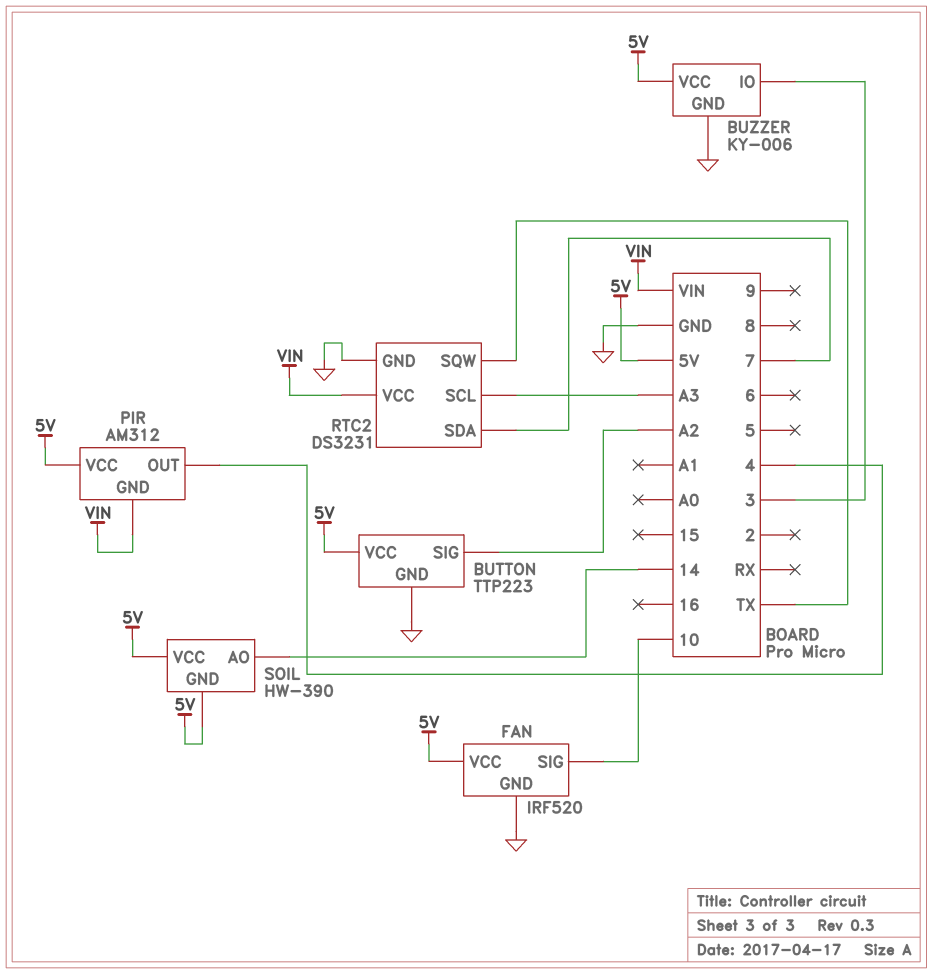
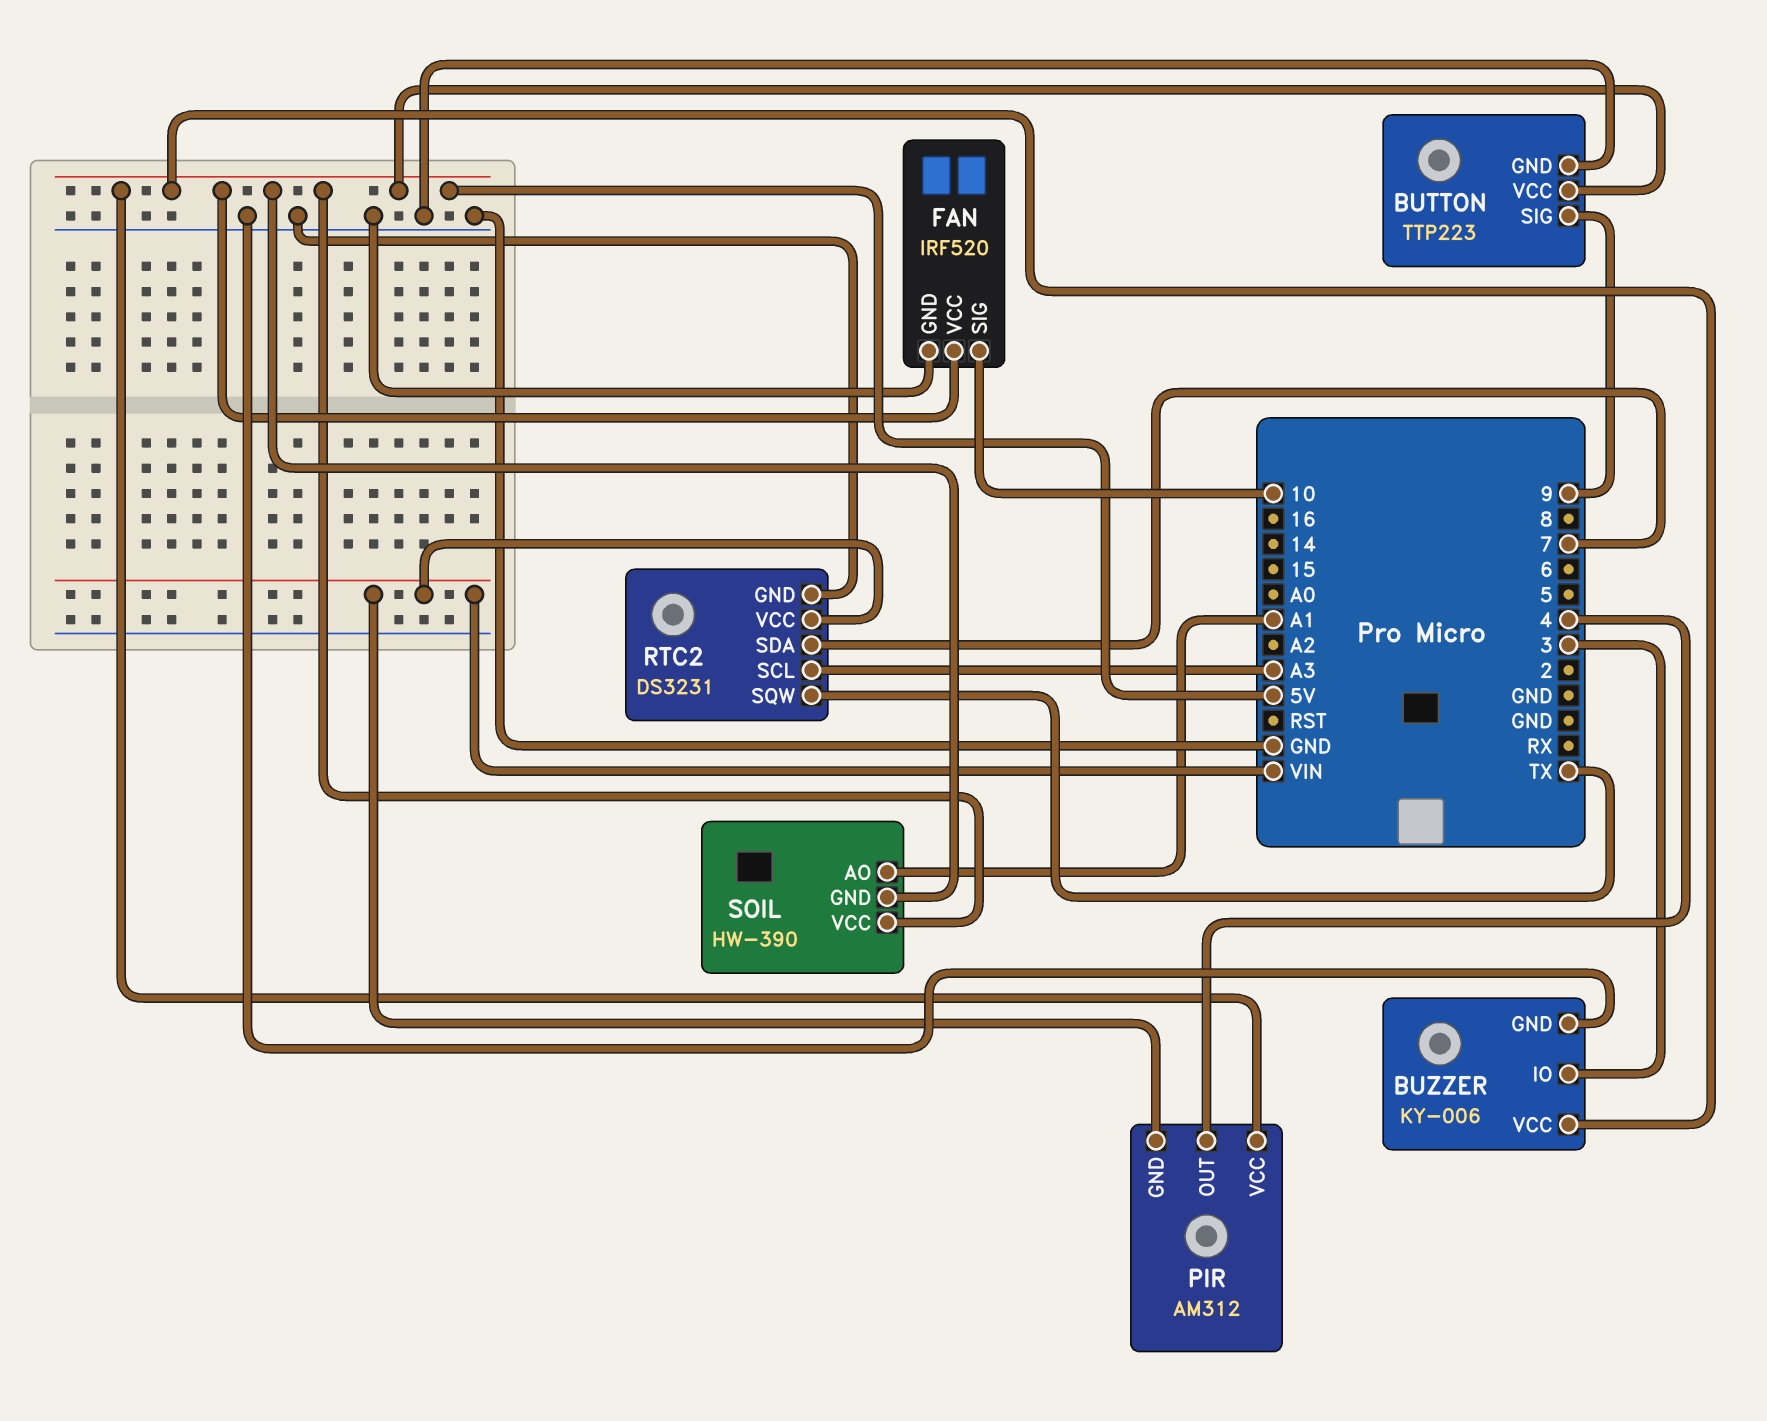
BUTTON pin SIG: A2 -> 9
SOIL pin AO: 14 -> A1

